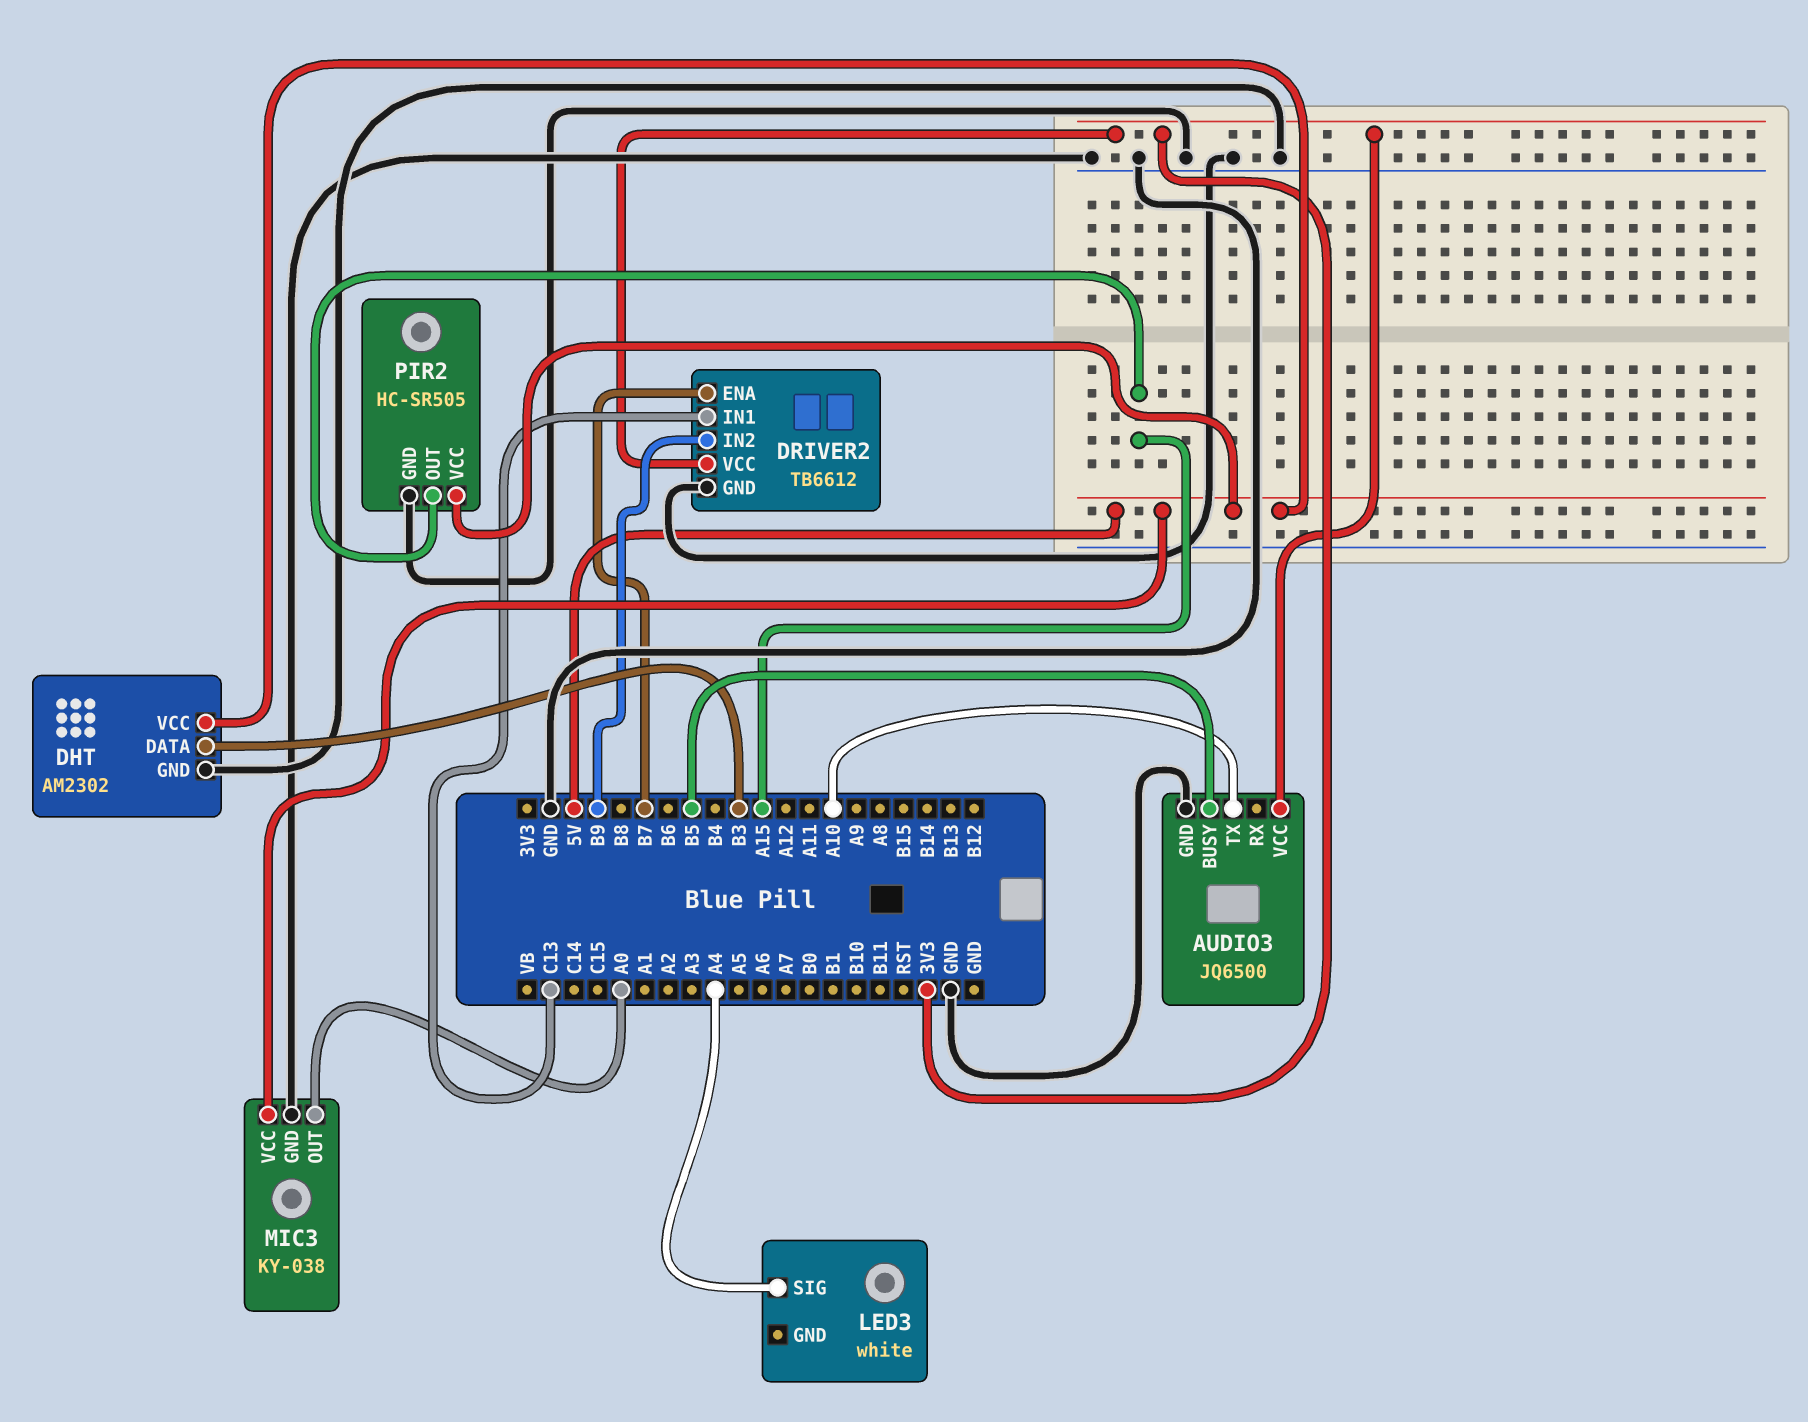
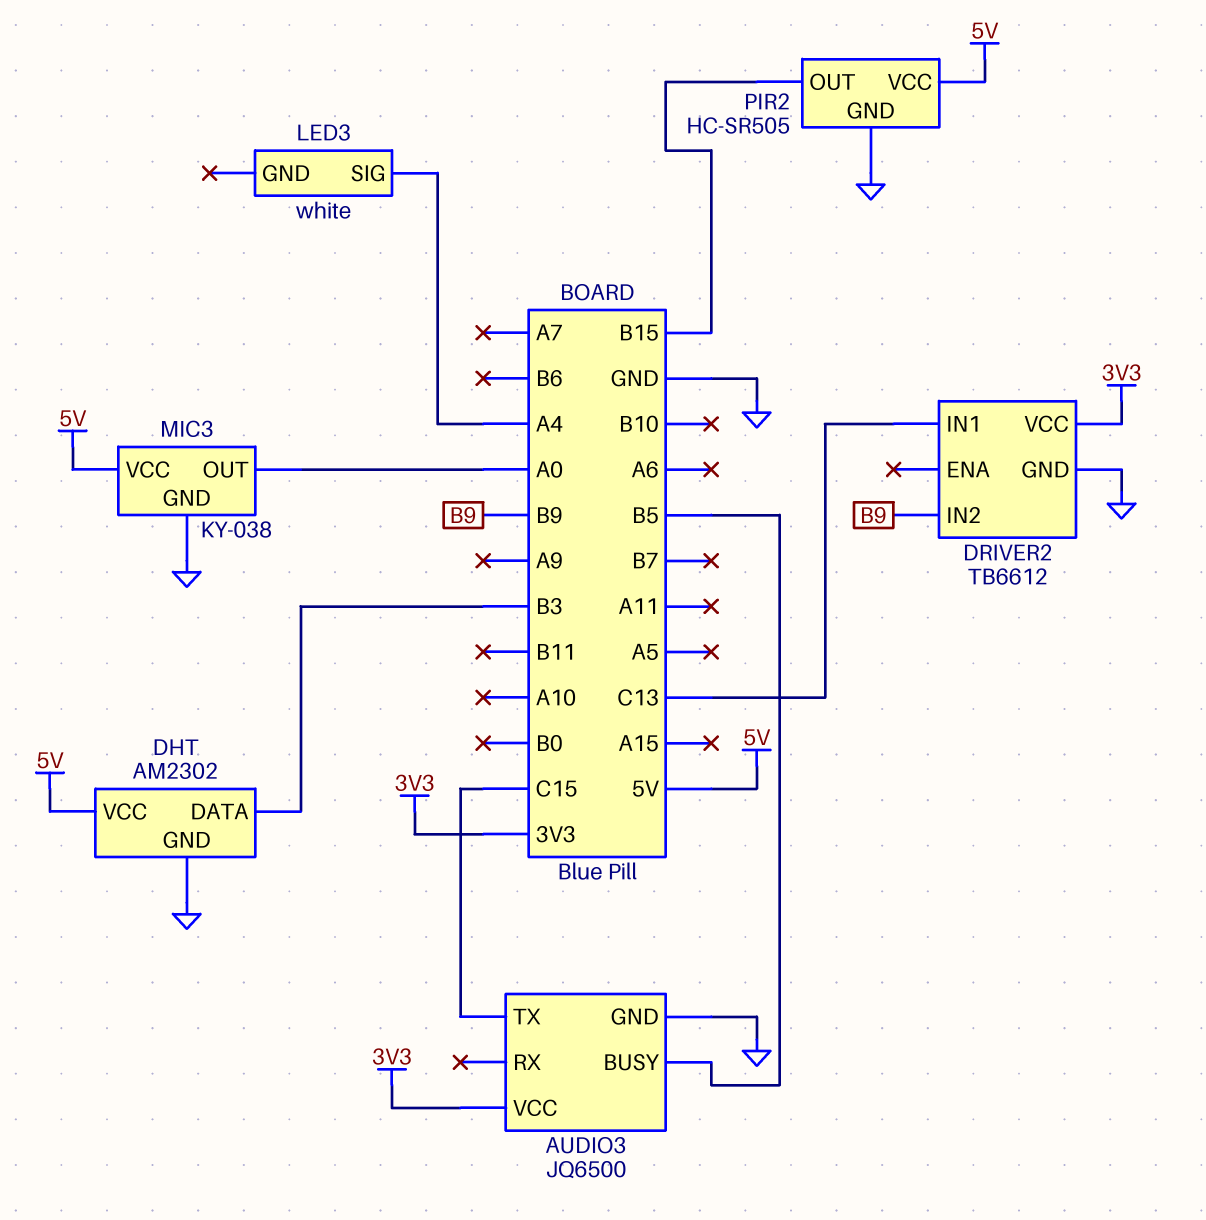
AUDIO3 pin TX: A10 -> C15
DRIVER2 pin ENA: B7 -> none
PIR2 pin OUT: A15 -> B15

